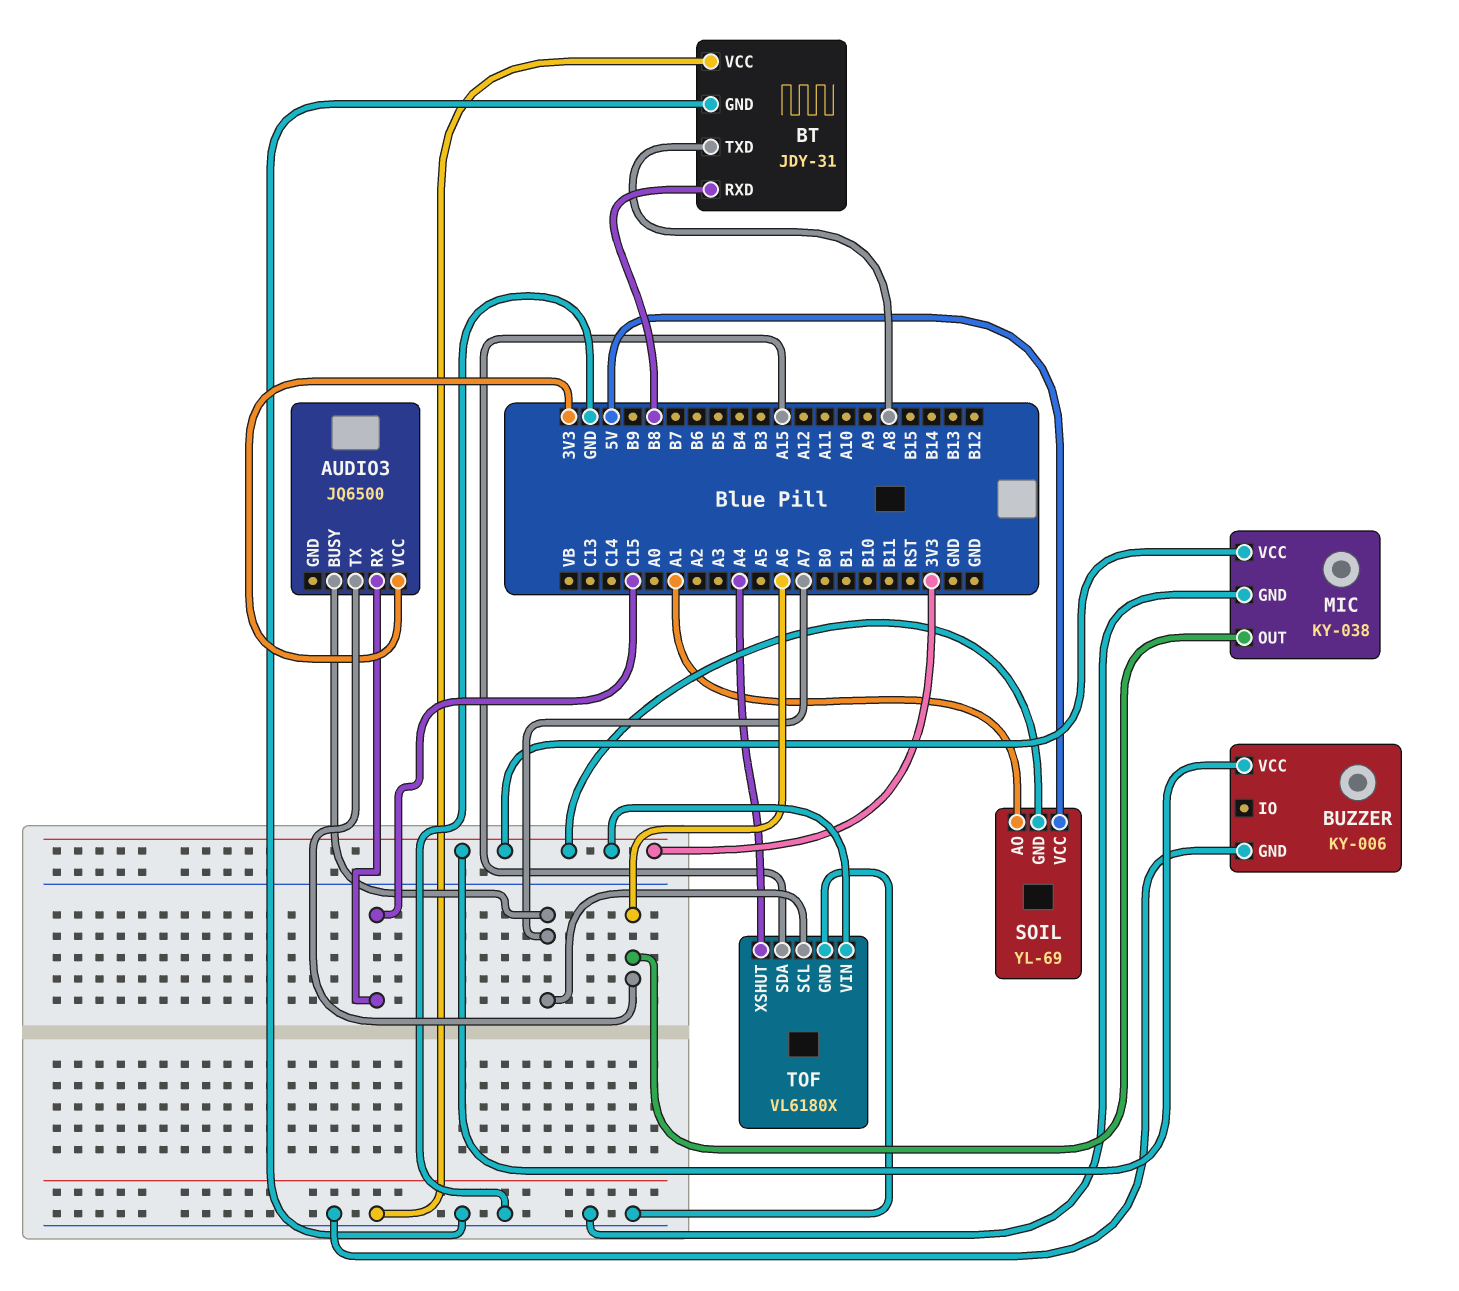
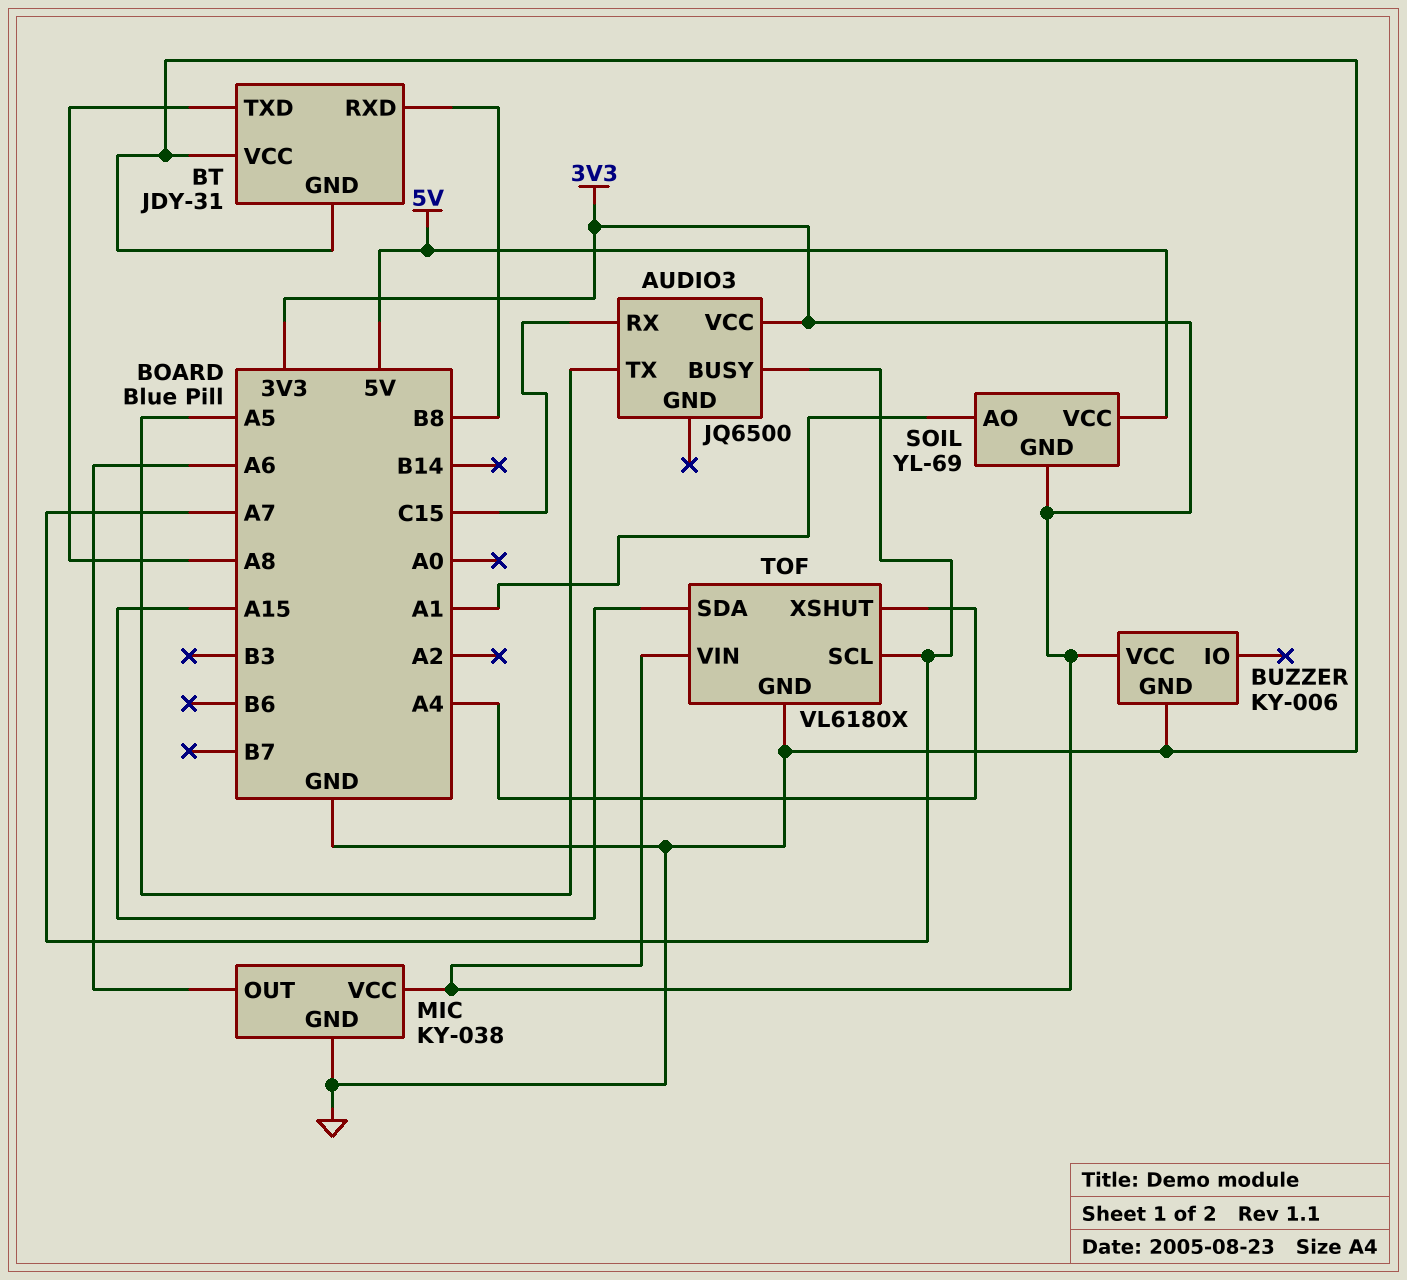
AUDIO3 pin TX: A6 -> A5

